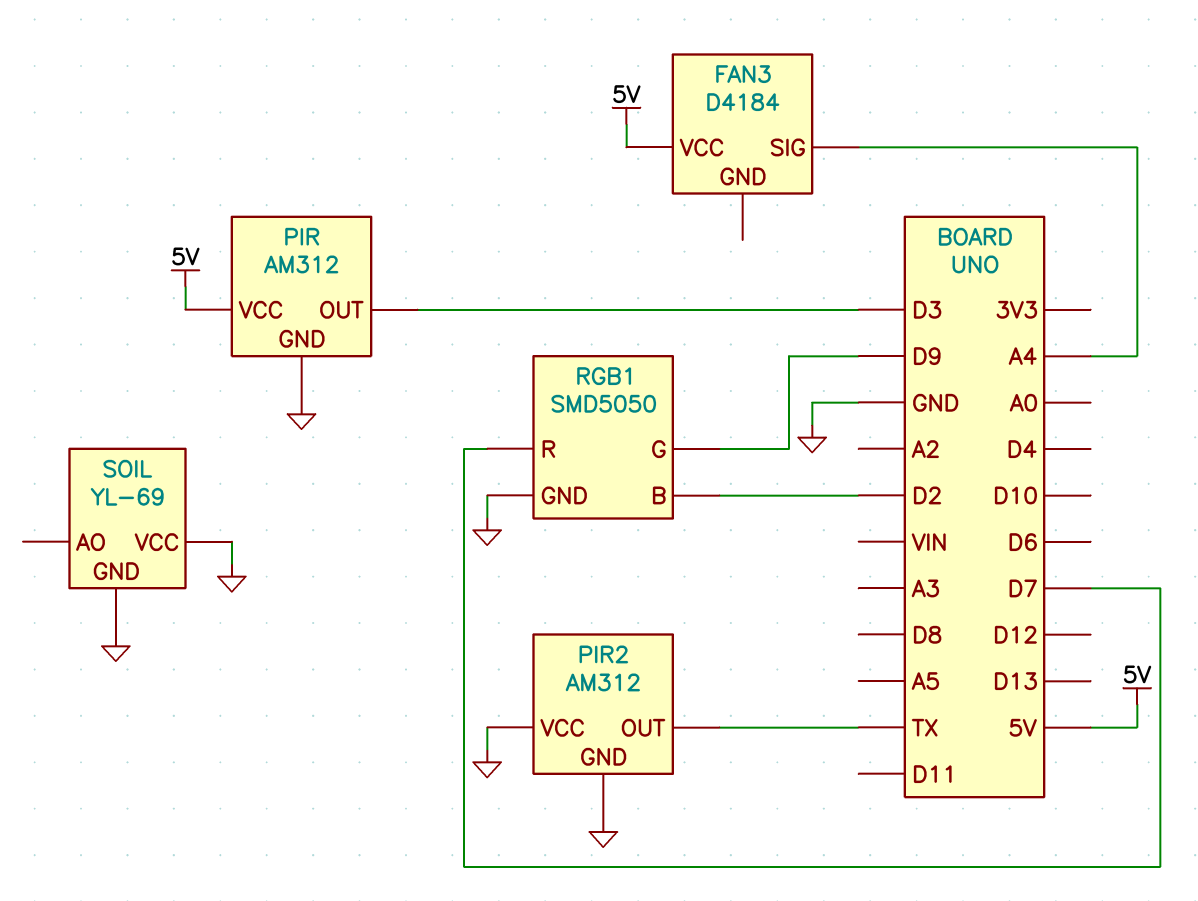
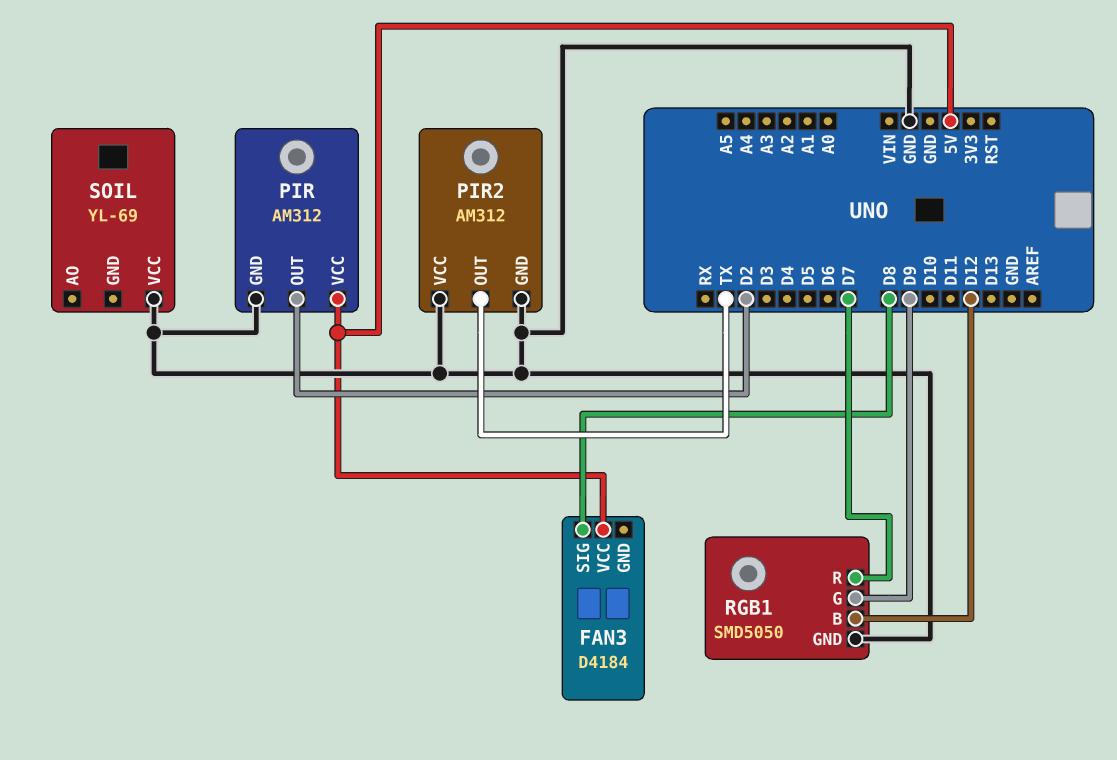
FAN3 pin SIG: A4 -> D8
PIR pin OUT: D3 -> D2
RGB1 pin B: D2 -> D12
SOIL pin GND: GND -> none

